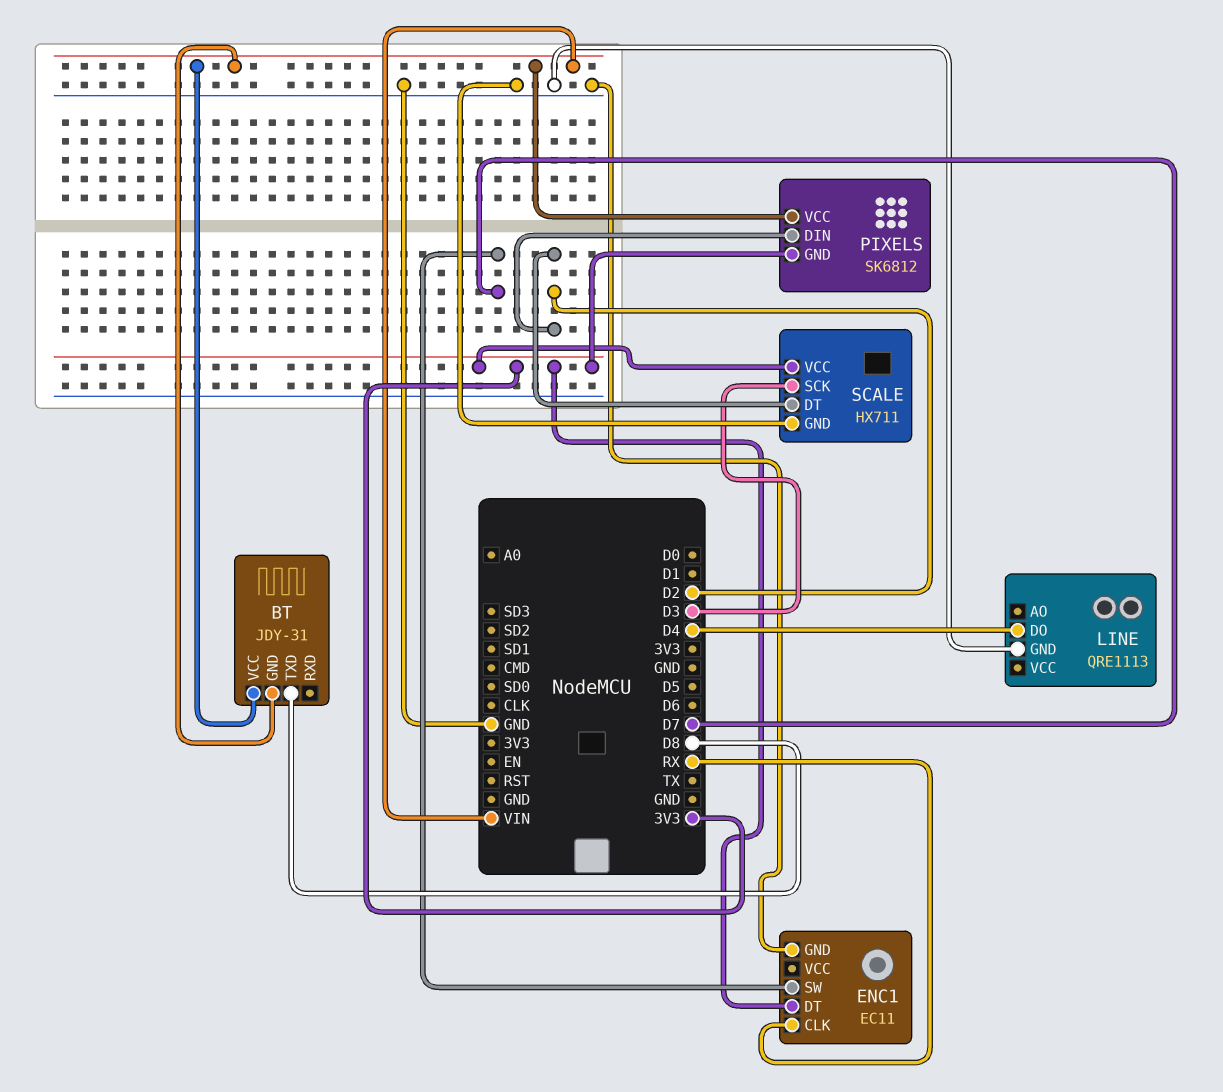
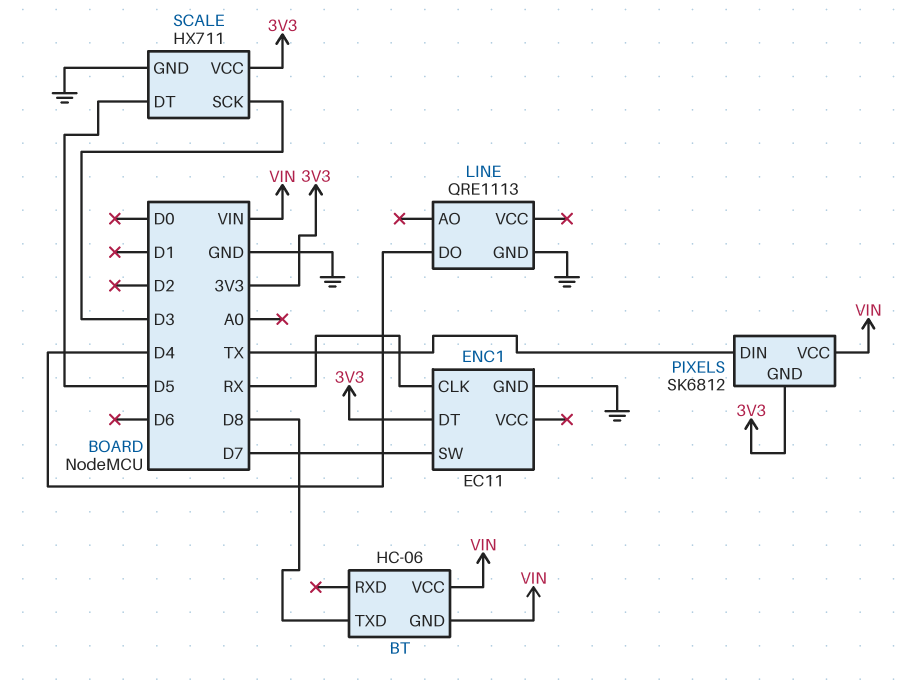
BT: JDY-31 -> HC-06
PIXELS pin DIN: D2 -> TX
SCALE pin DT: D2 -> D5

